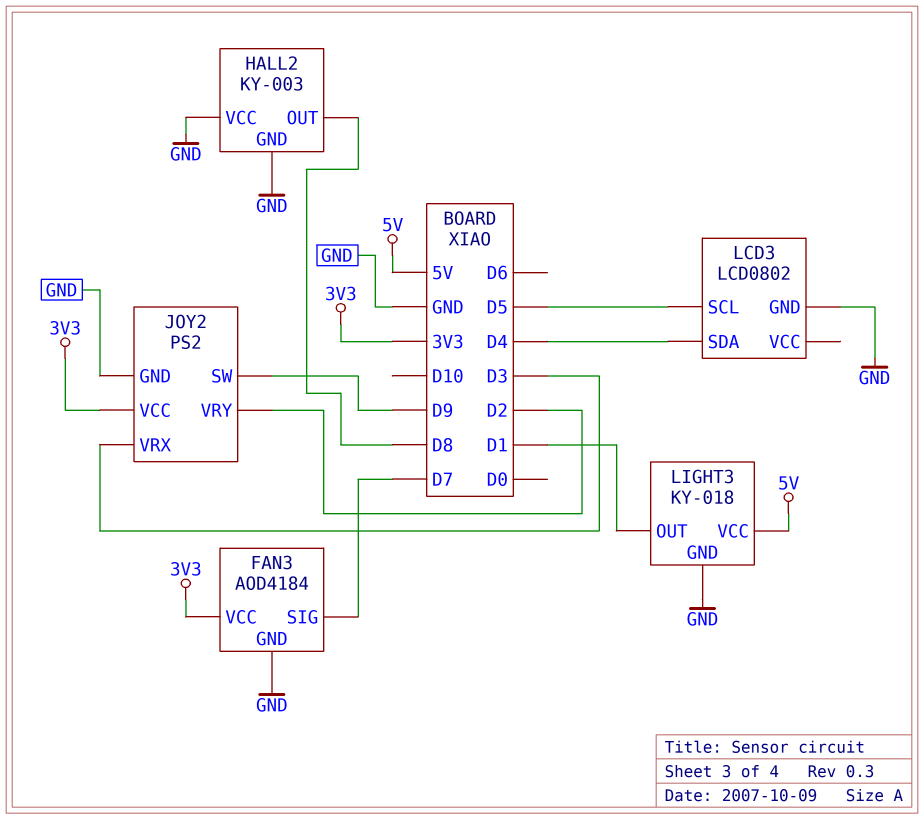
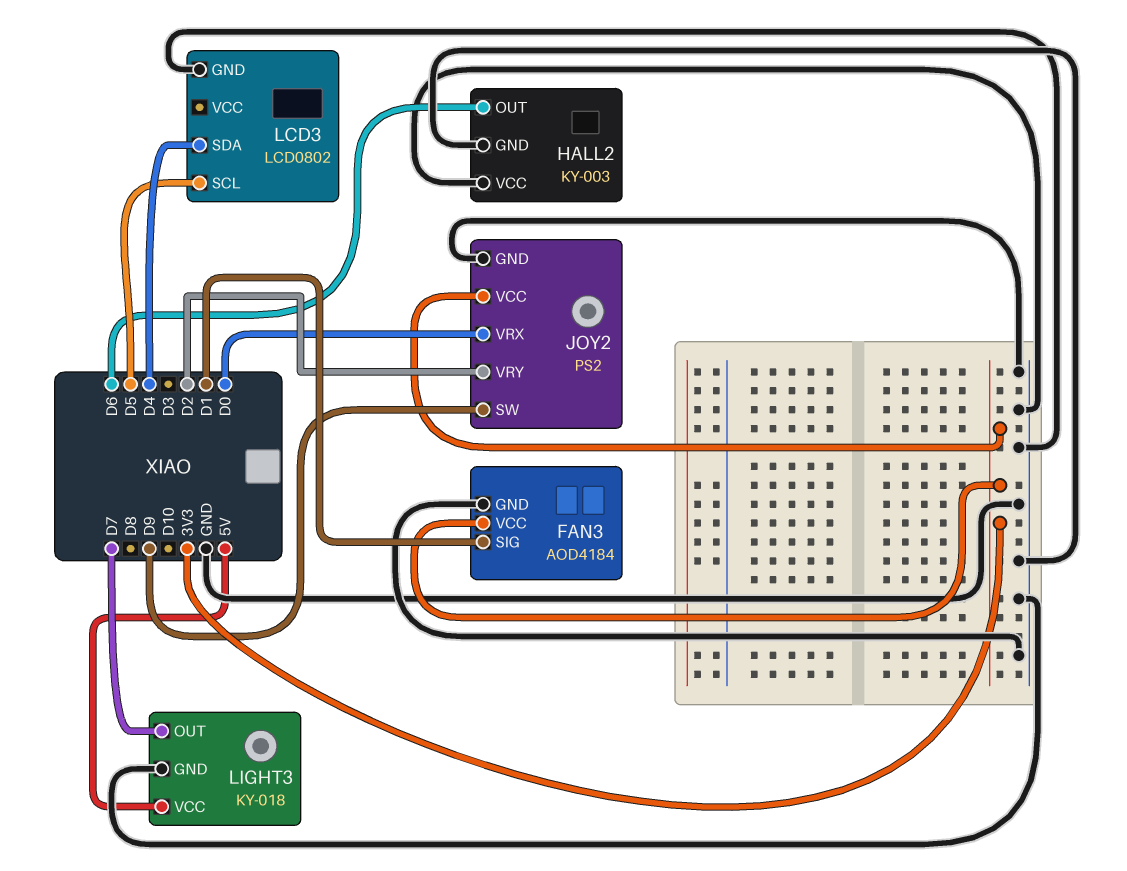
FAN3 pin SIG: D7 -> D1
HALL2 pin OUT: D8 -> D6
JOY2 pin VRX: D3 -> D0
LIGHT3 pin OUT: D1 -> D7

